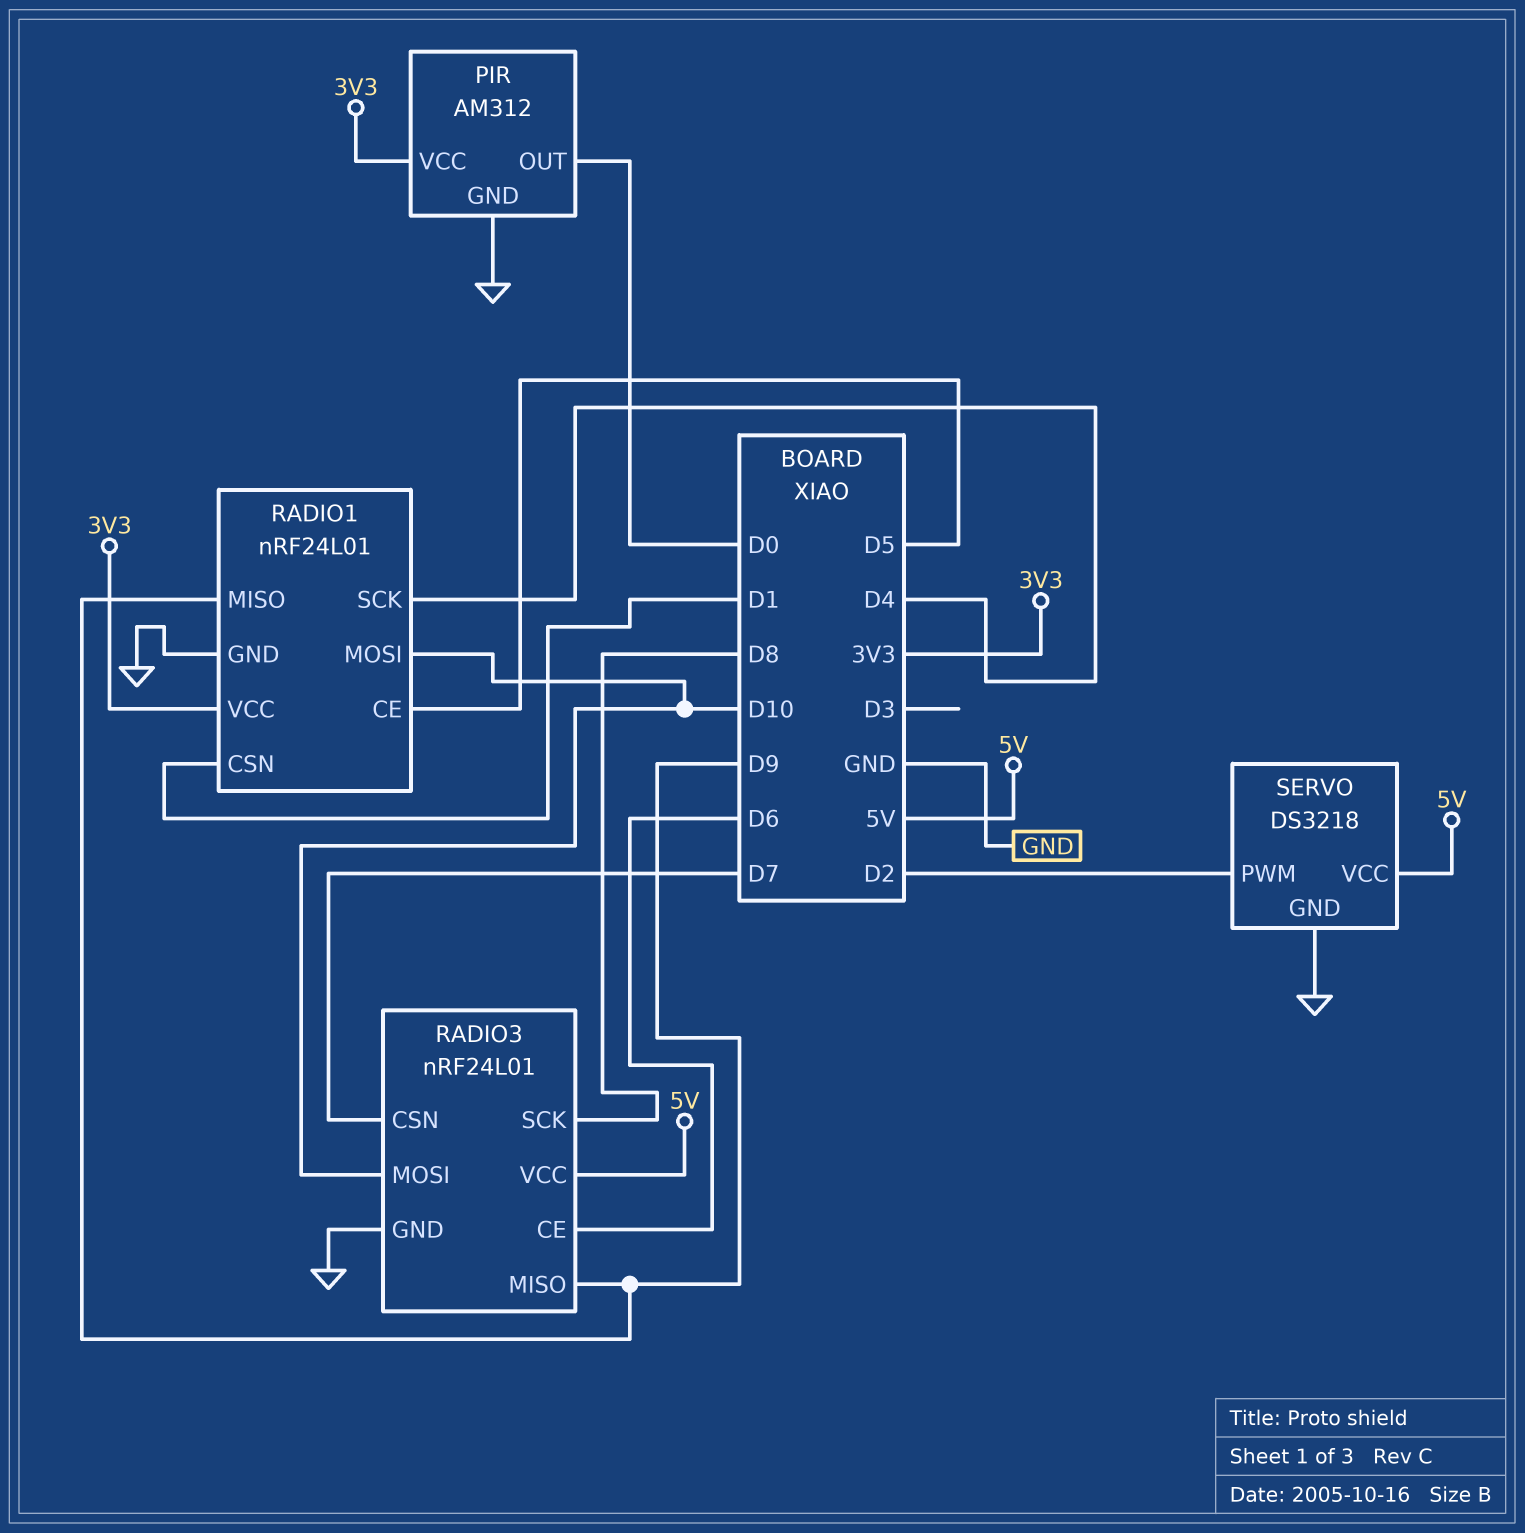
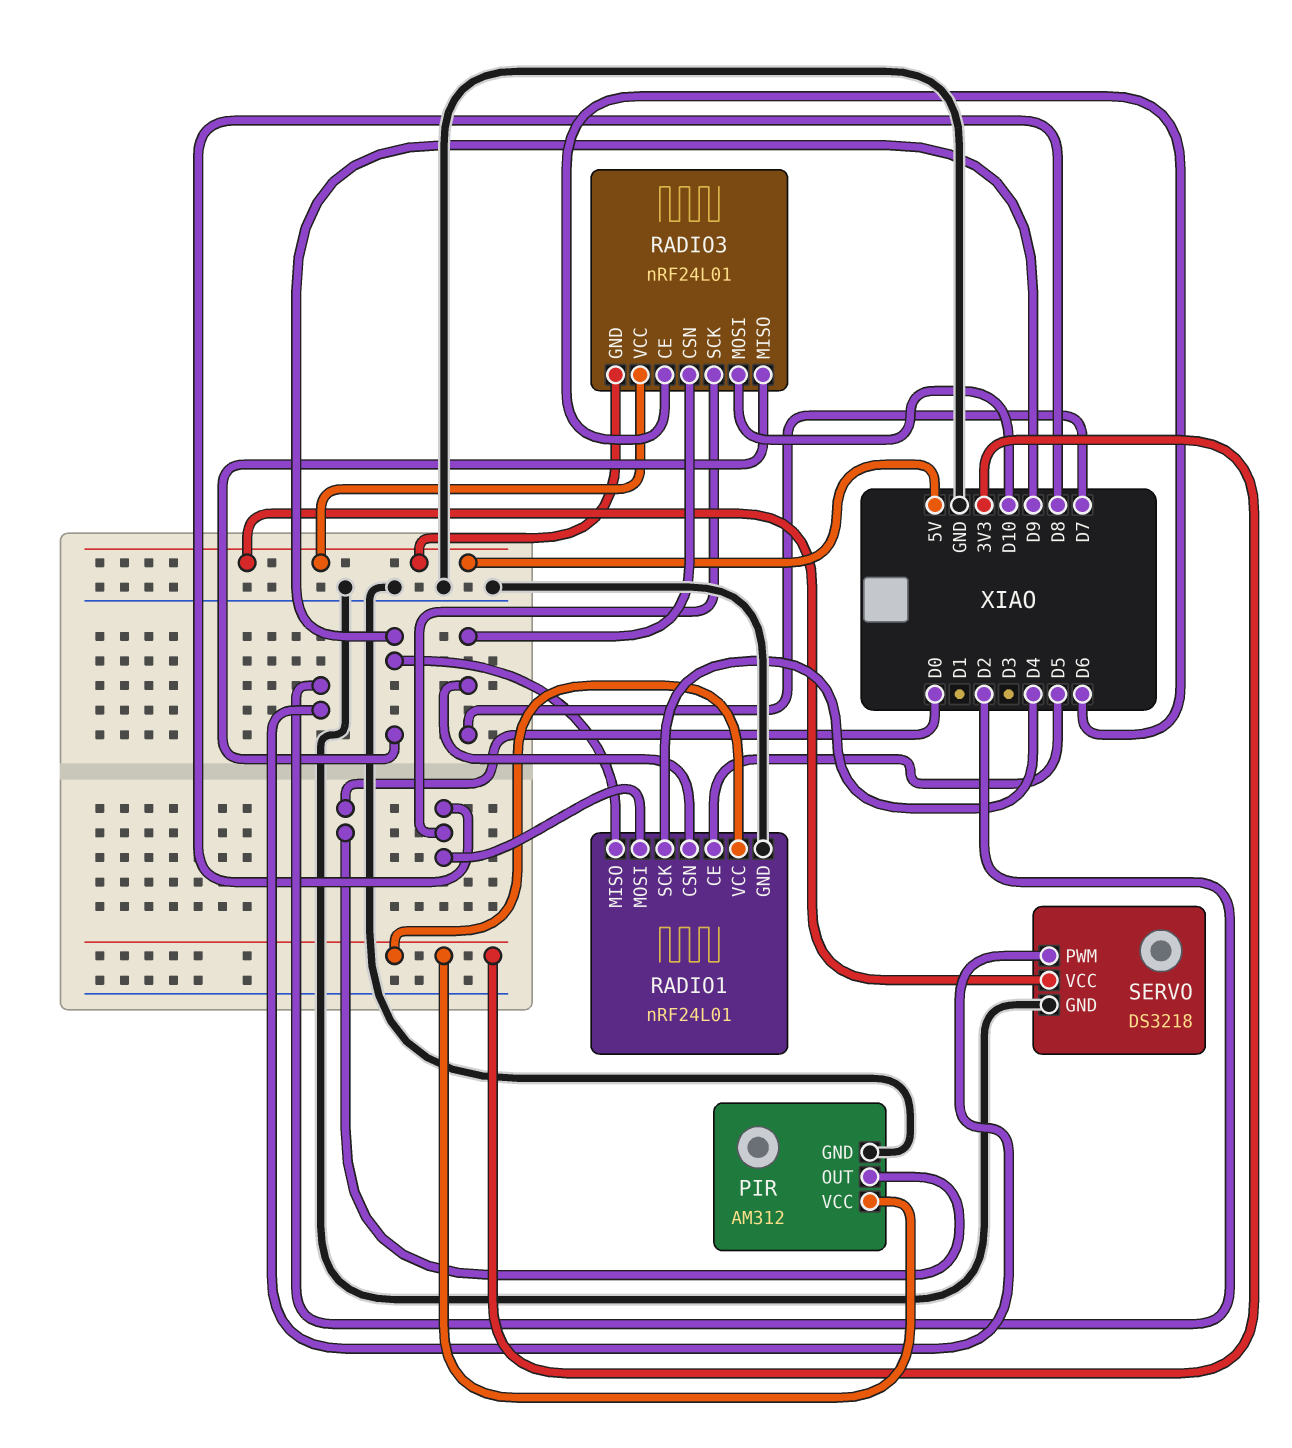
RADIO1 pin CSN: D1 -> D7
RADIO1 pin MOSI: D10 -> D8
RADIO3 pin GND: GND -> 5V

